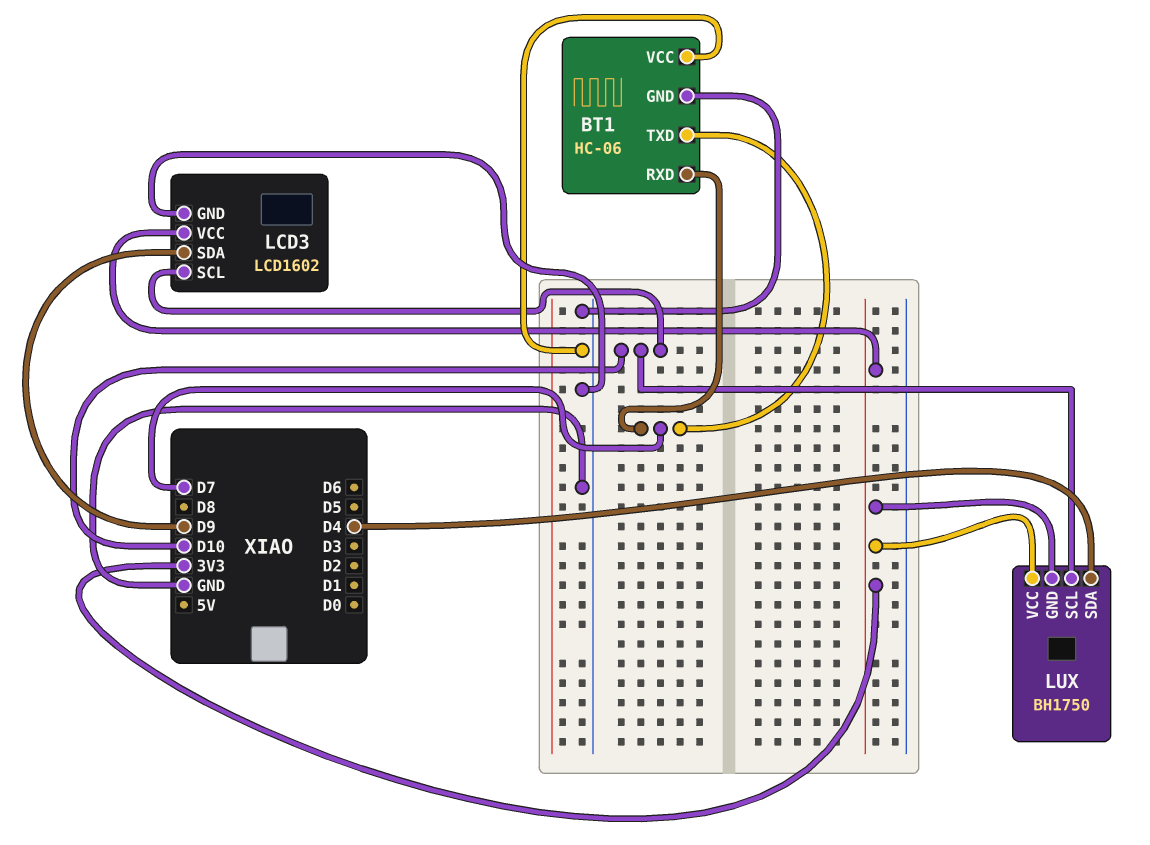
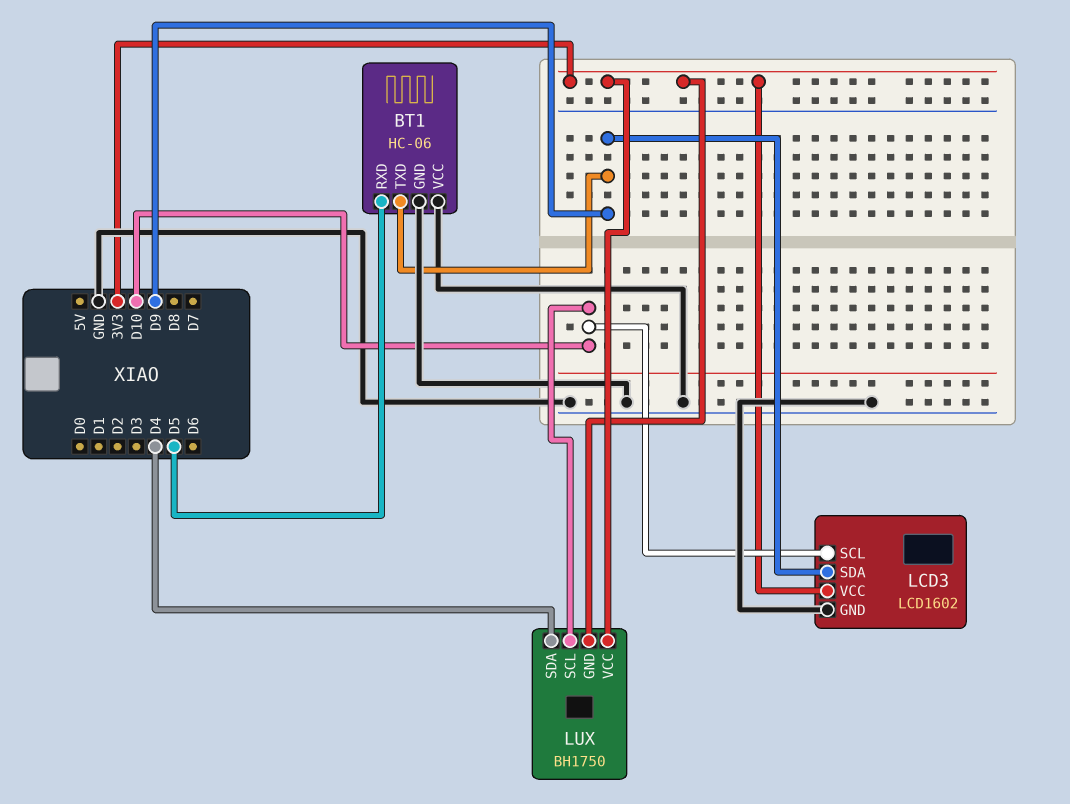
BT1 pin RXD: D7 -> D5
BT1 pin TXD: D7 -> D9

